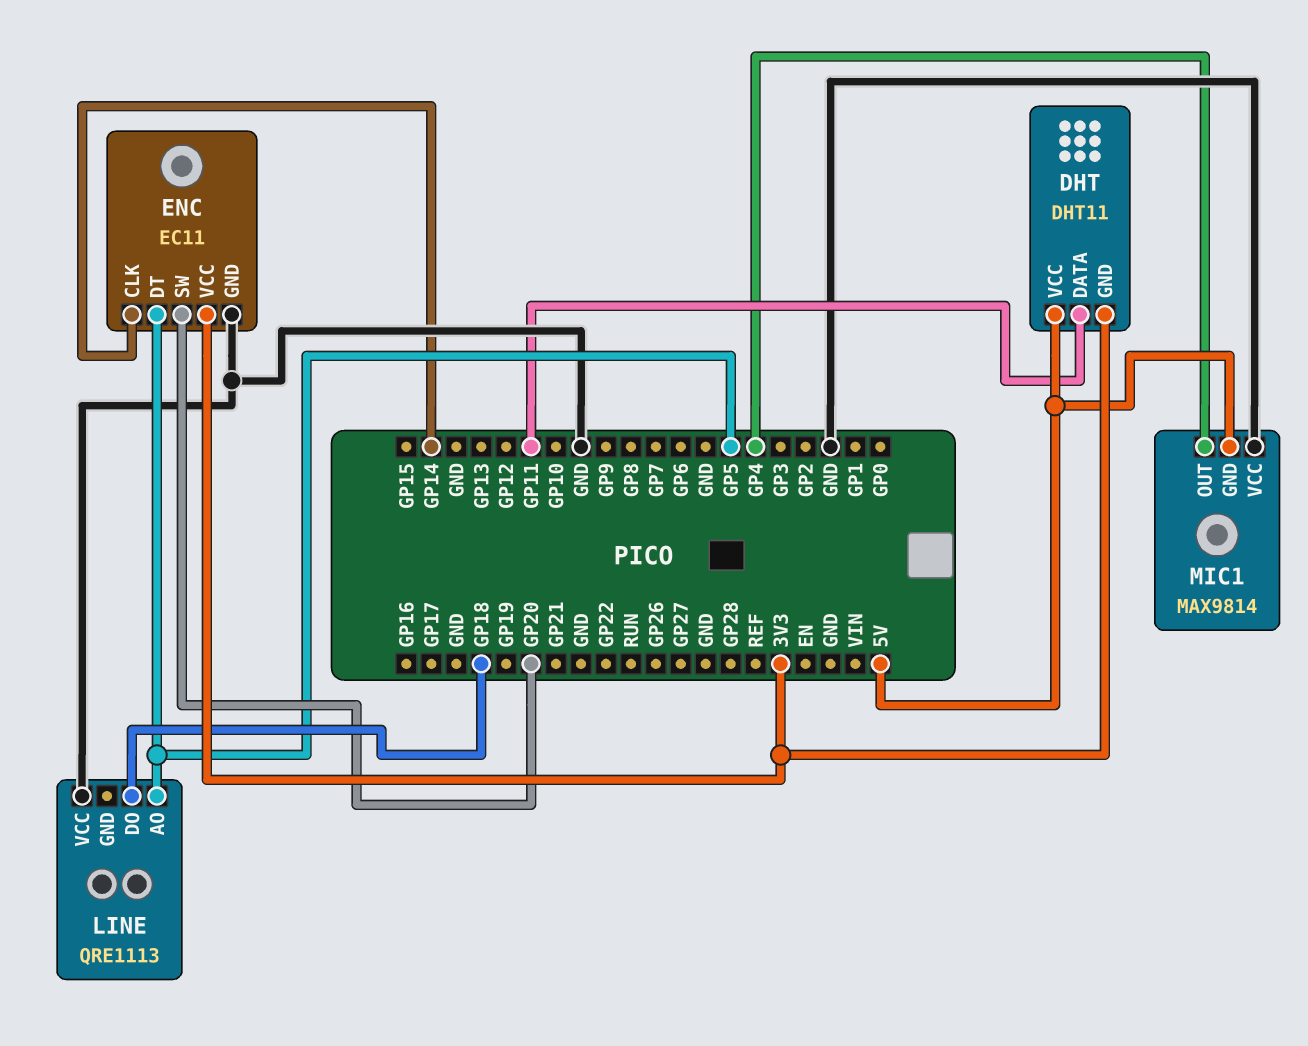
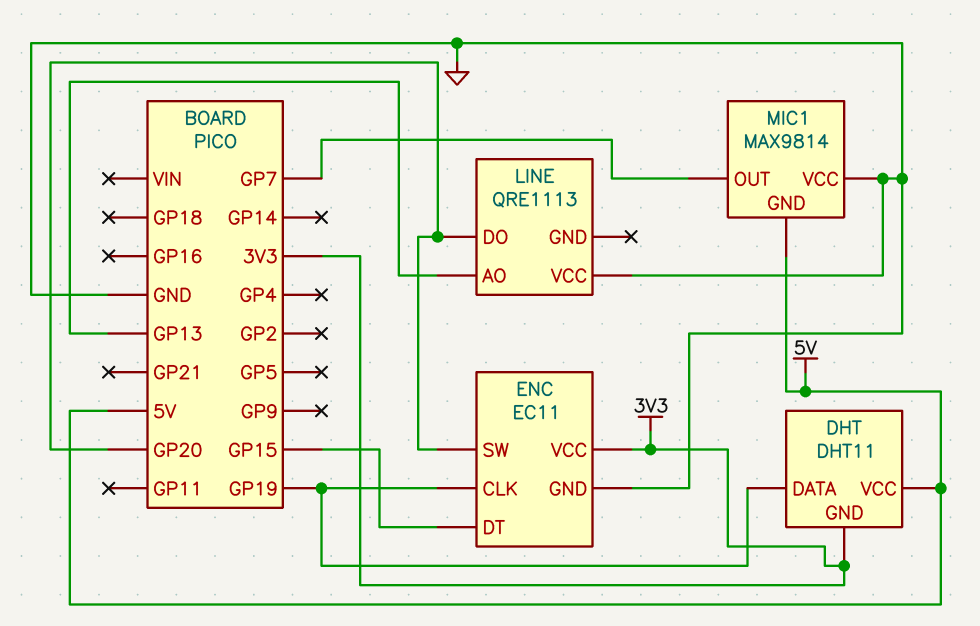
DHT pin DATA: GP11 -> GP19
ENC pin CLK: GP14 -> GP19
ENC pin DT: GP5 -> GP15
LINE pin AO: GP5 -> GP13
LINE pin DO: GP18 -> GP20
MIC1 pin OUT: GP4 -> GP7

